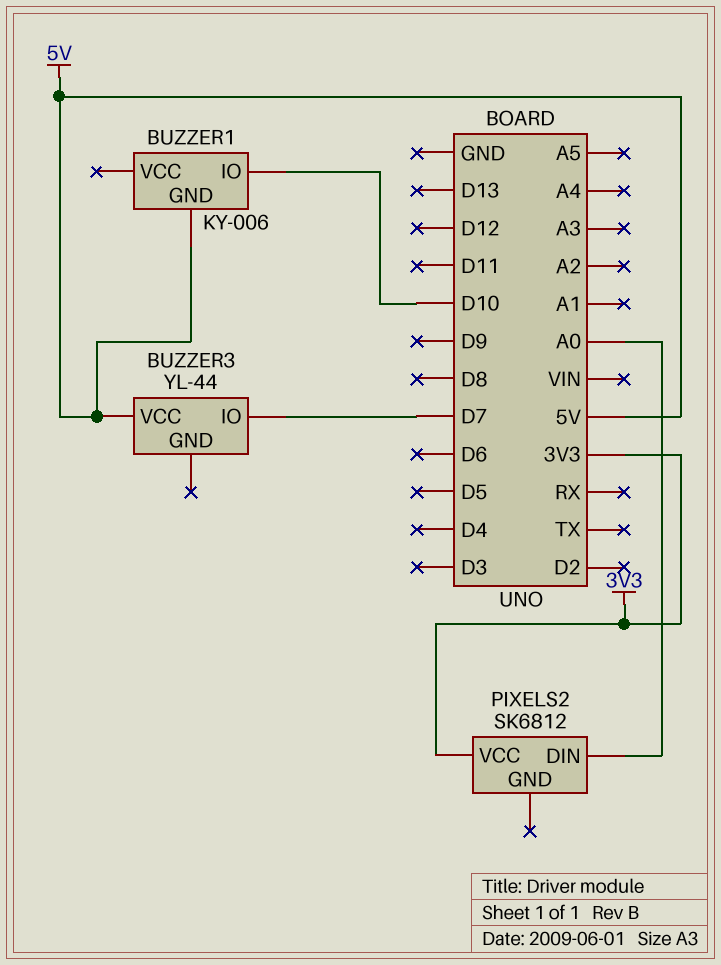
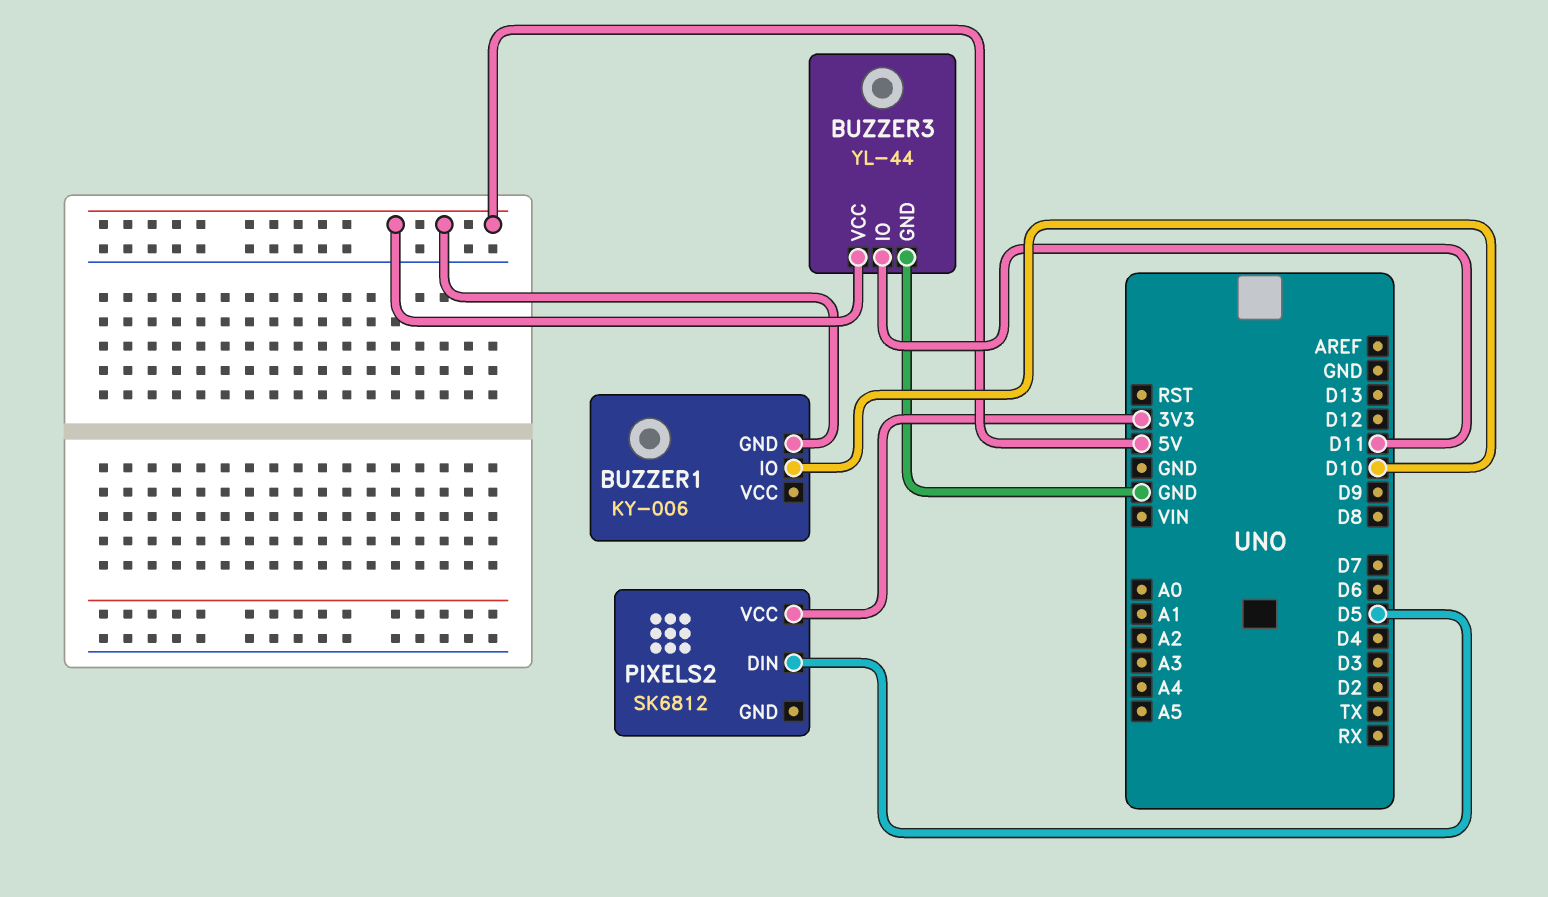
BUZZER3 pin GND: none -> GND
BUZZER3 pin IO: D7 -> D11
PIXELS2 pin DIN: A0 -> D5

